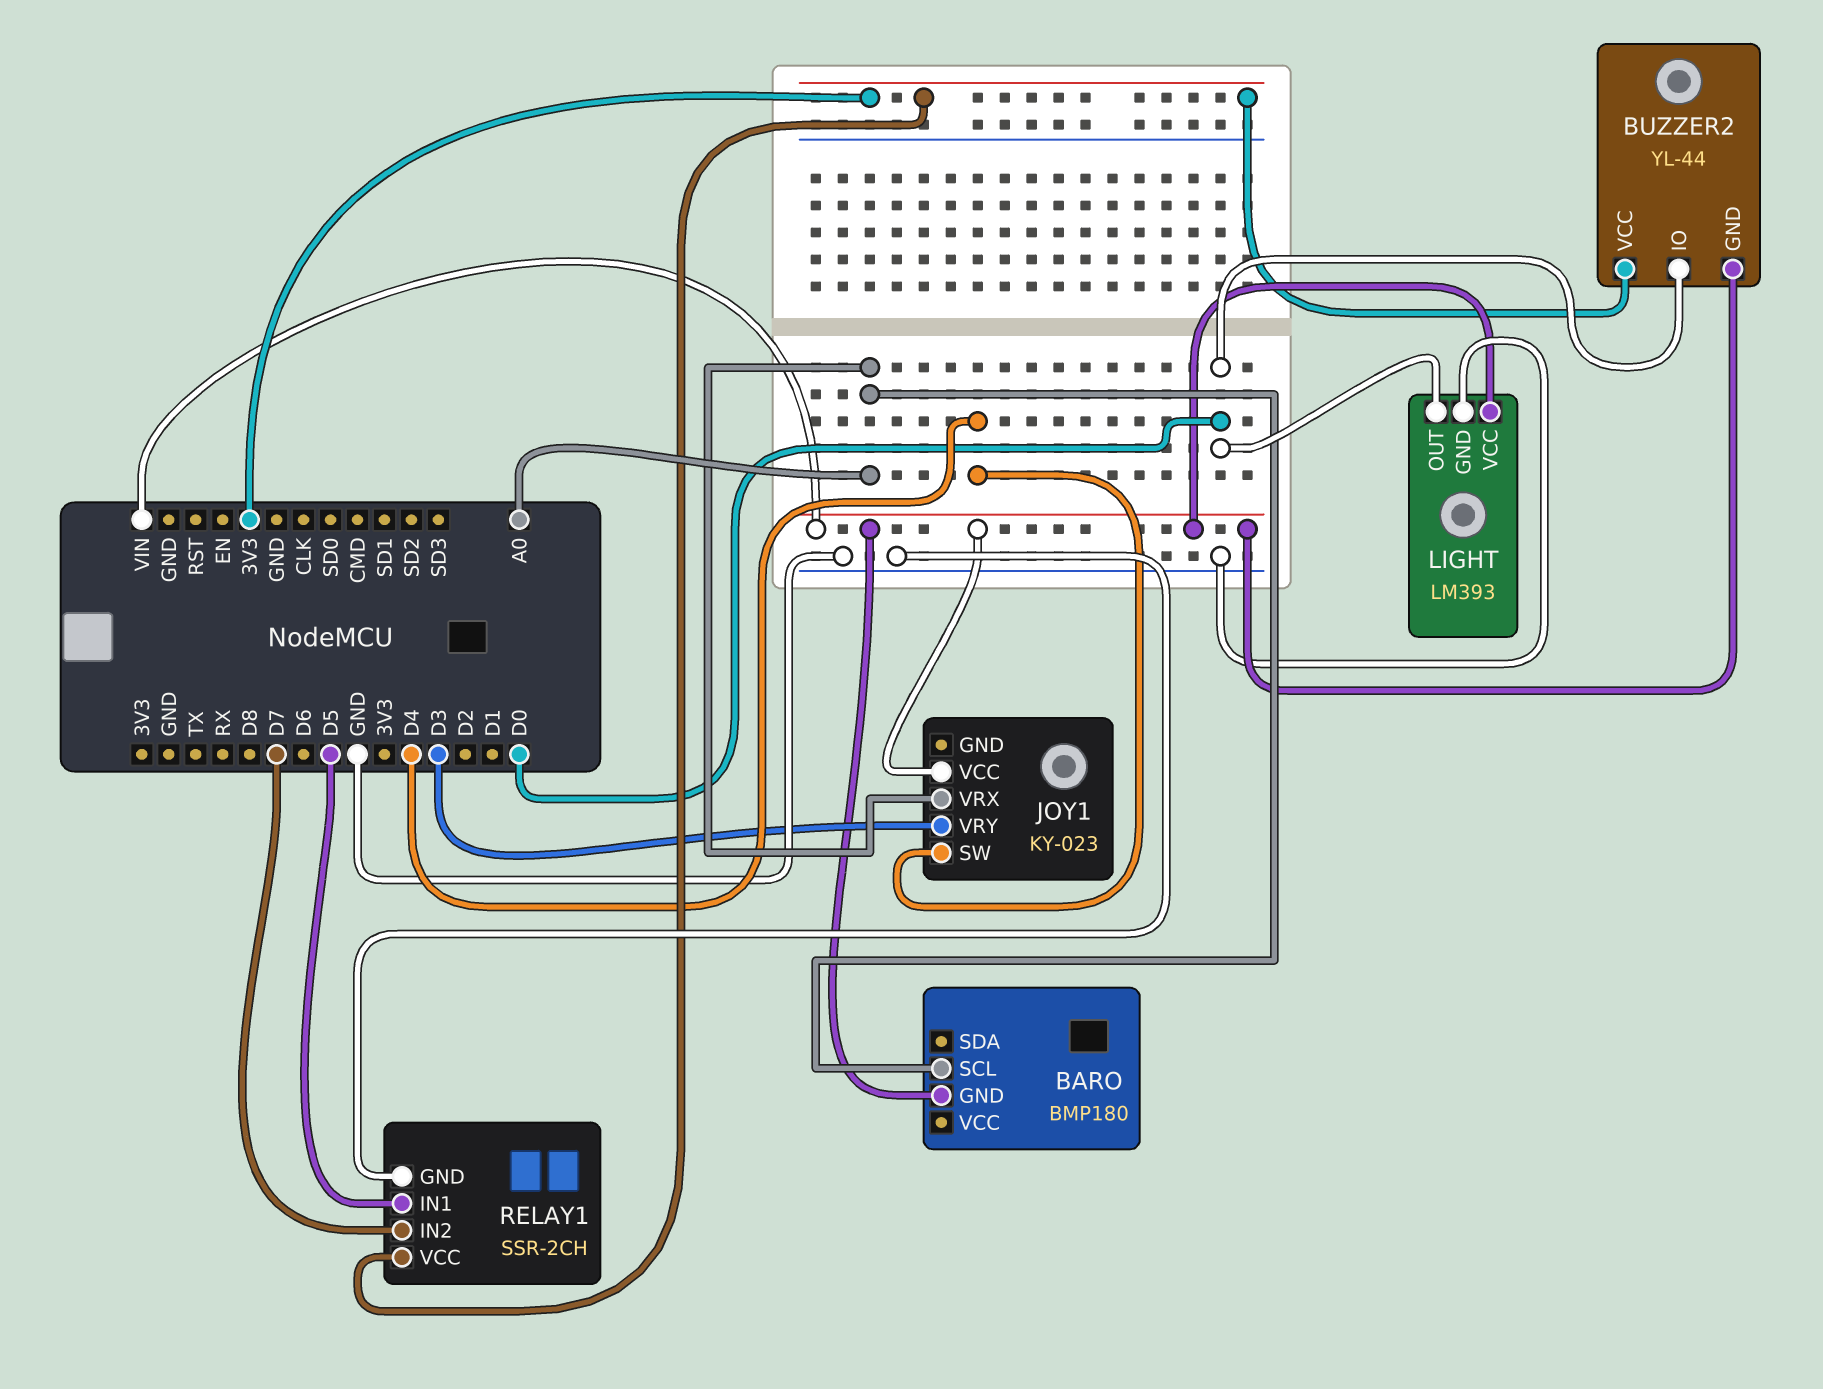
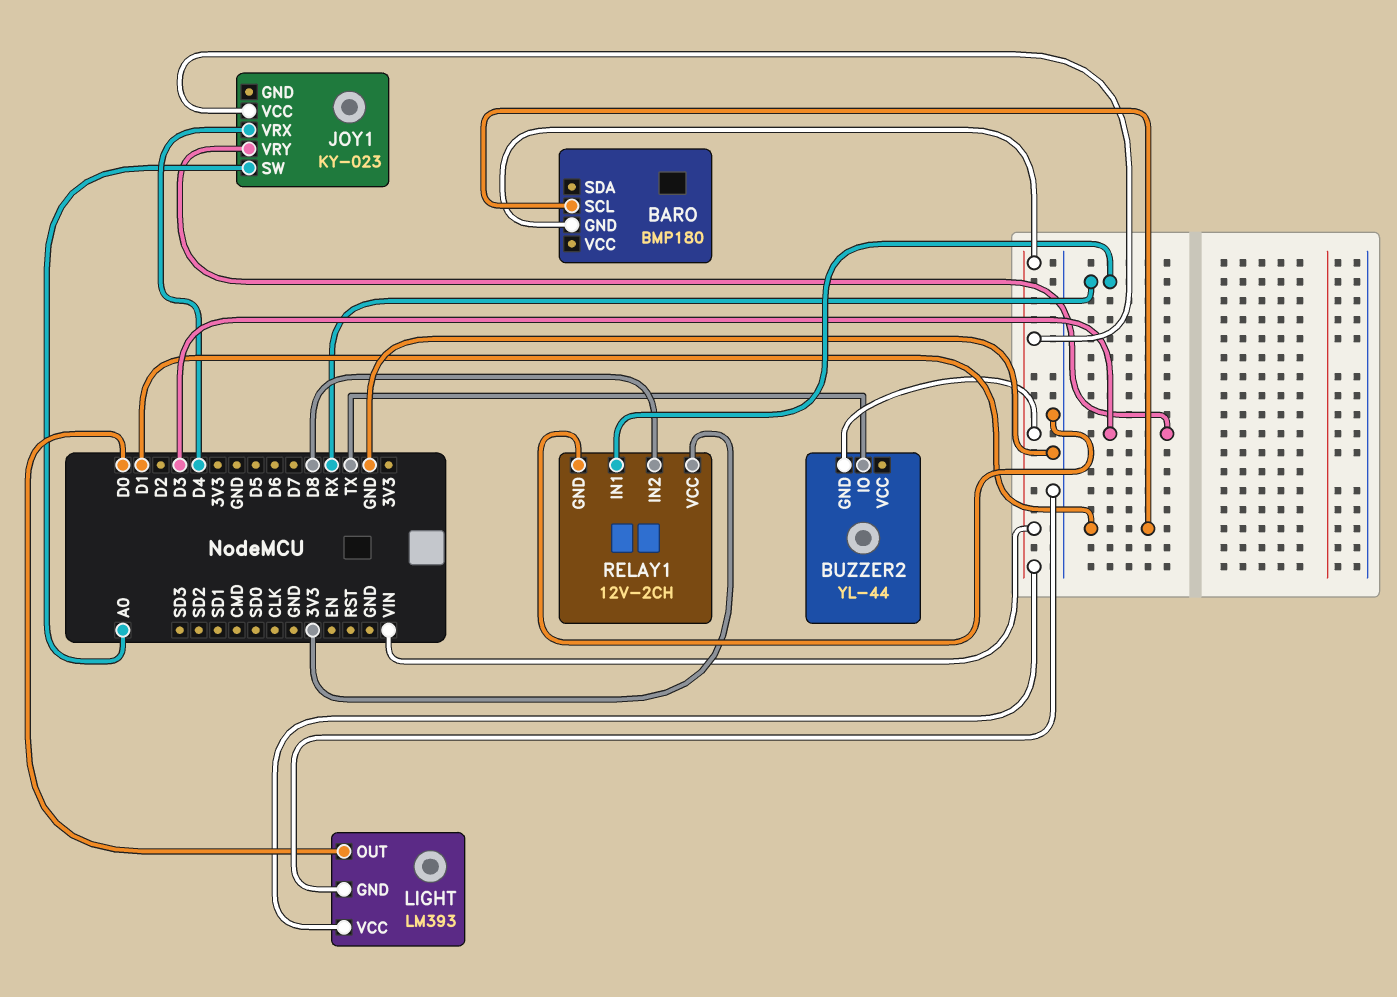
BARO pin SCL: A0 -> D1
BUZZER2 pin IO: D0 -> TX
BUZZER2 pin VCC: 3V3 -> none
JOY1 pin SW: D4 -> A0
JOY1 pin VRX: A0 -> D4
RELAY1: SSR-2CH -> 12V-2CH
RELAY1 pin IN1: D5 -> RX
RELAY1 pin IN2: D7 -> D8

